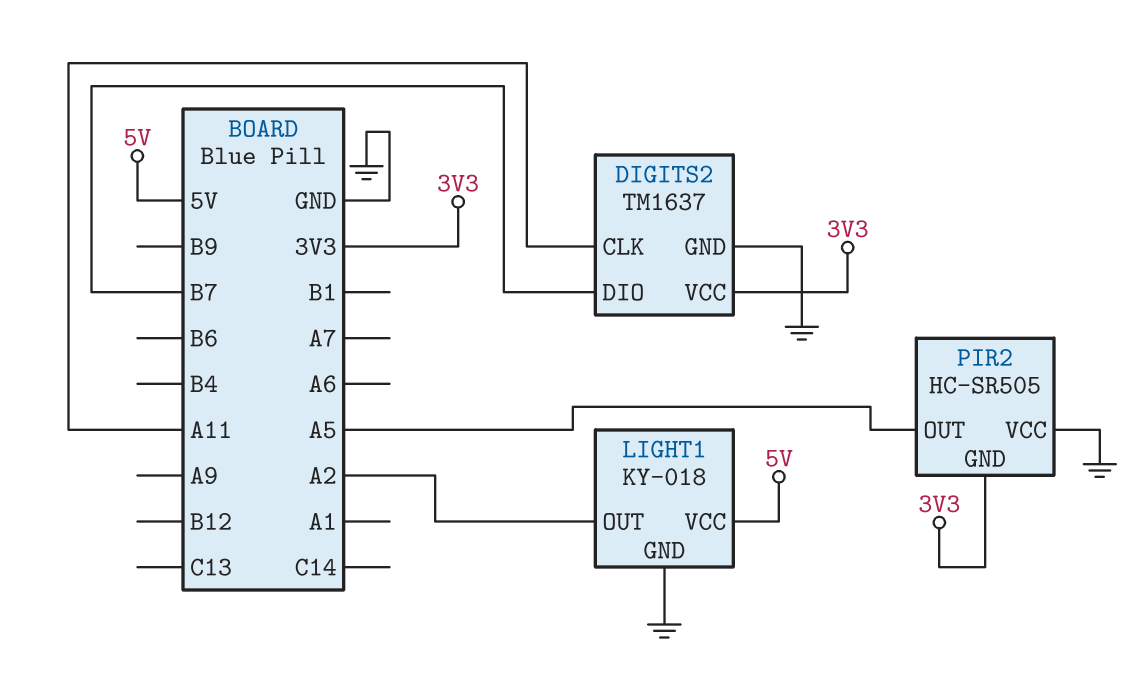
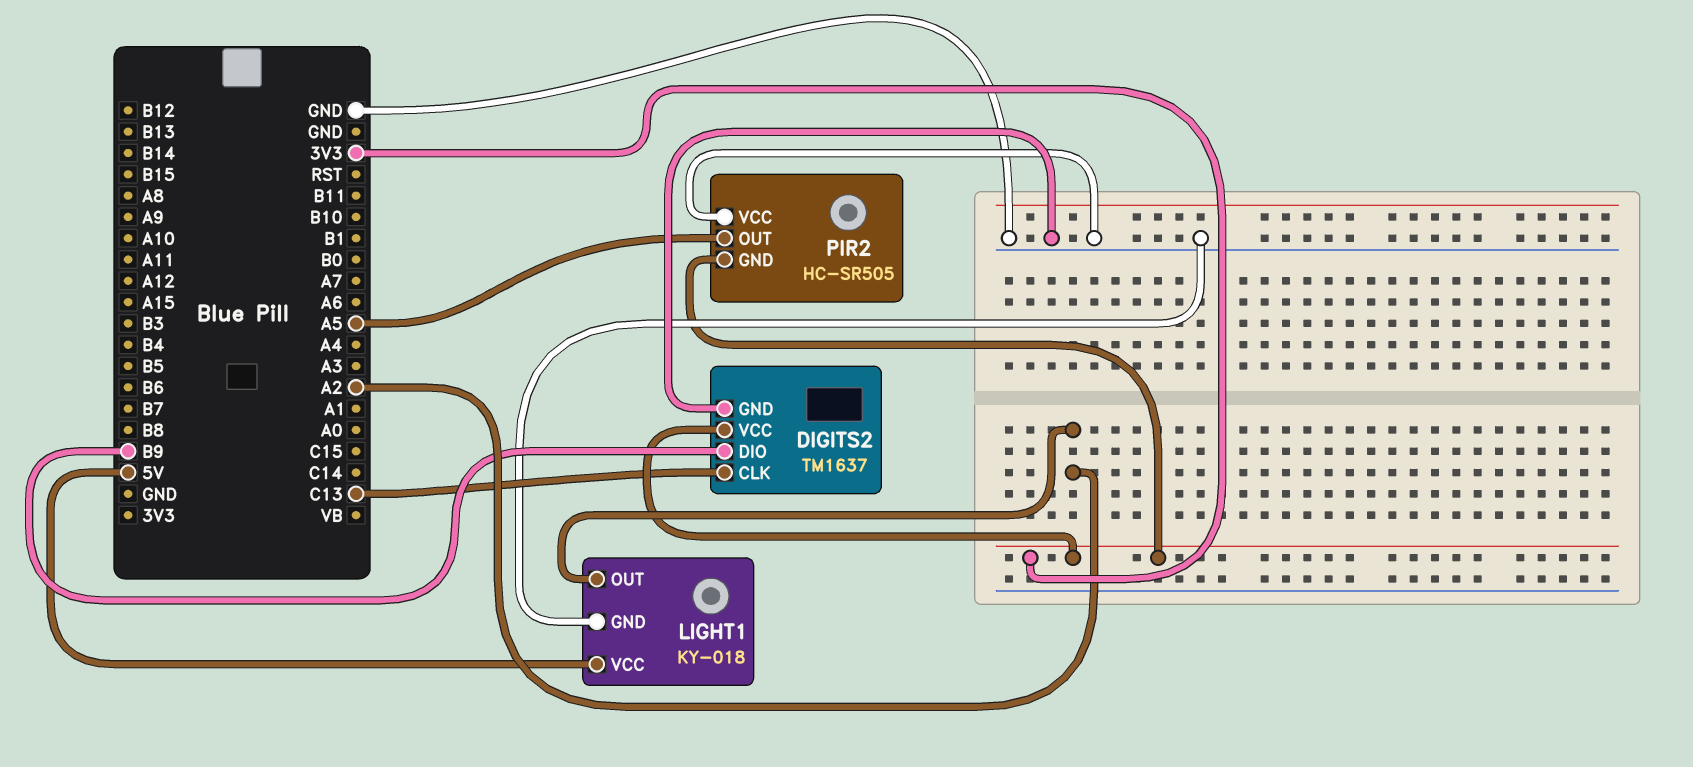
DIGITS2 pin CLK: A11 -> C13
DIGITS2 pin DIO: B7 -> B9

